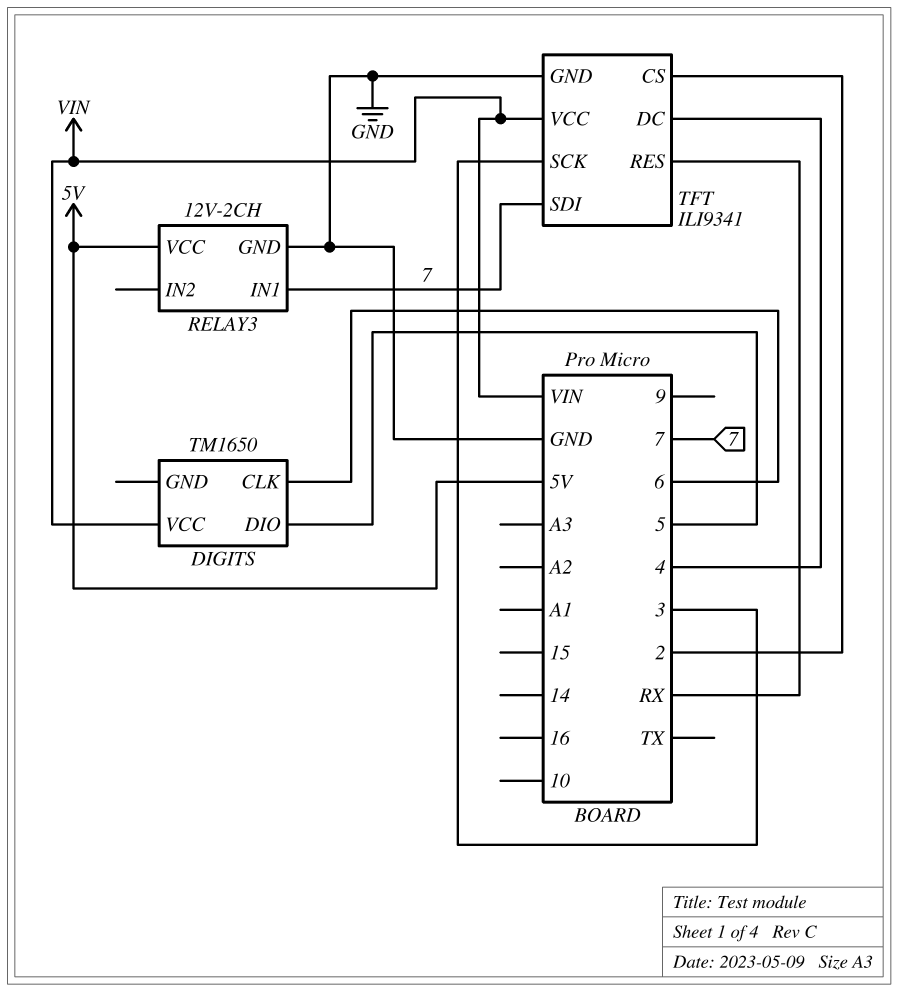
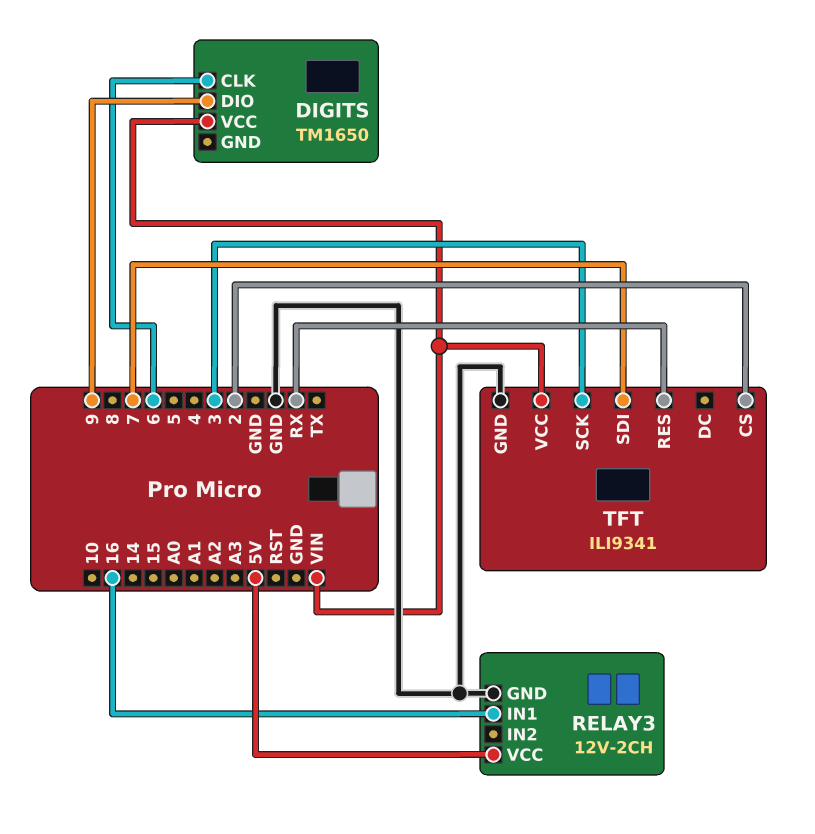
DIGITS pin DIO: 5 -> 9
RELAY3 pin IN1: 7 -> 16
TFT pin DC: 4 -> none

